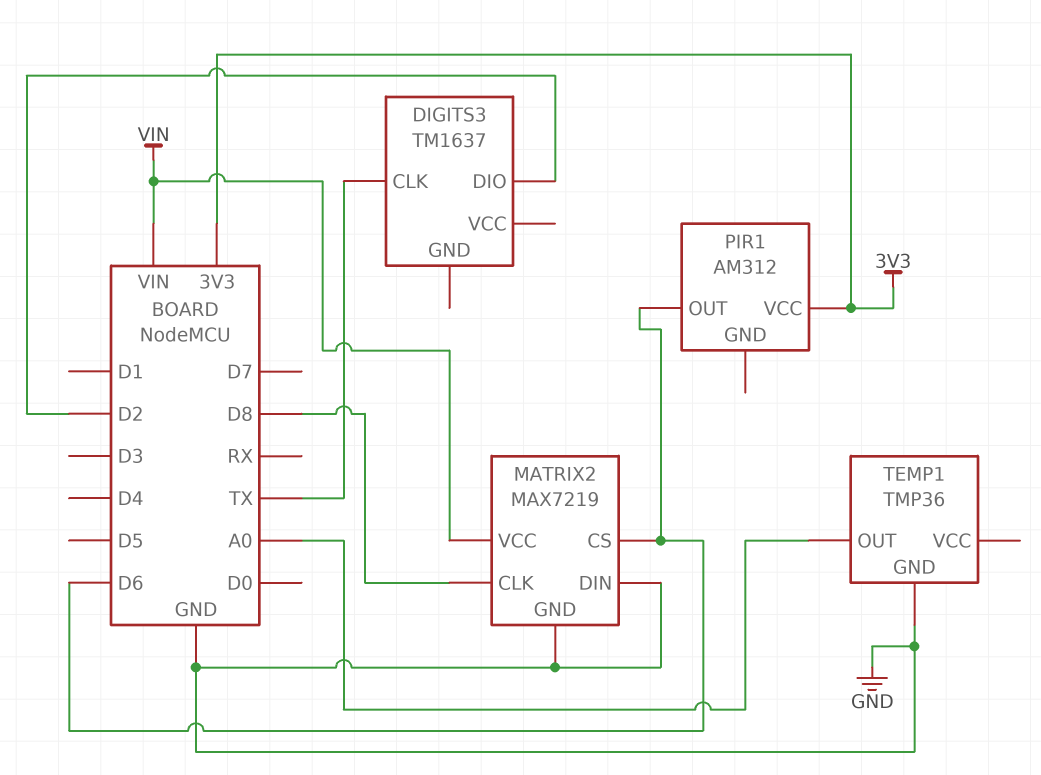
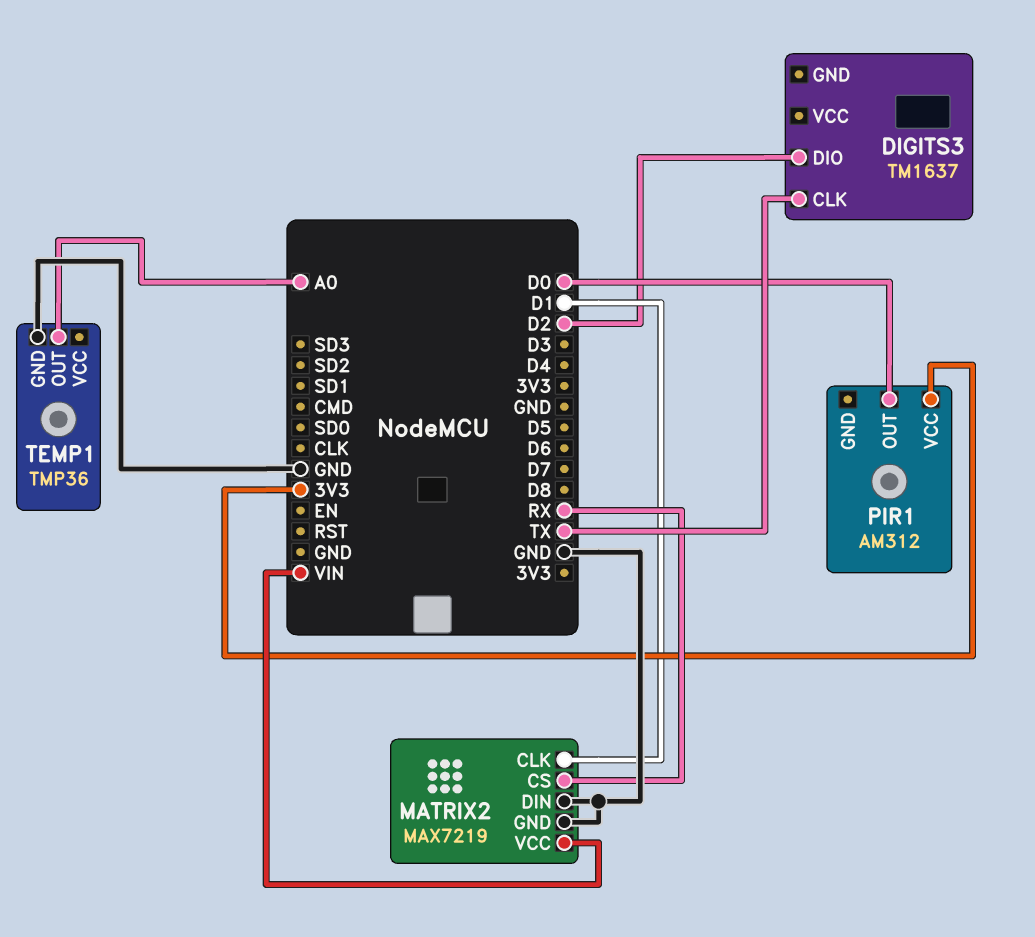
MATRIX2 pin CLK: D8 -> D1
MATRIX2 pin CS: D6 -> RX
PIR1 pin OUT: D6 -> D0

